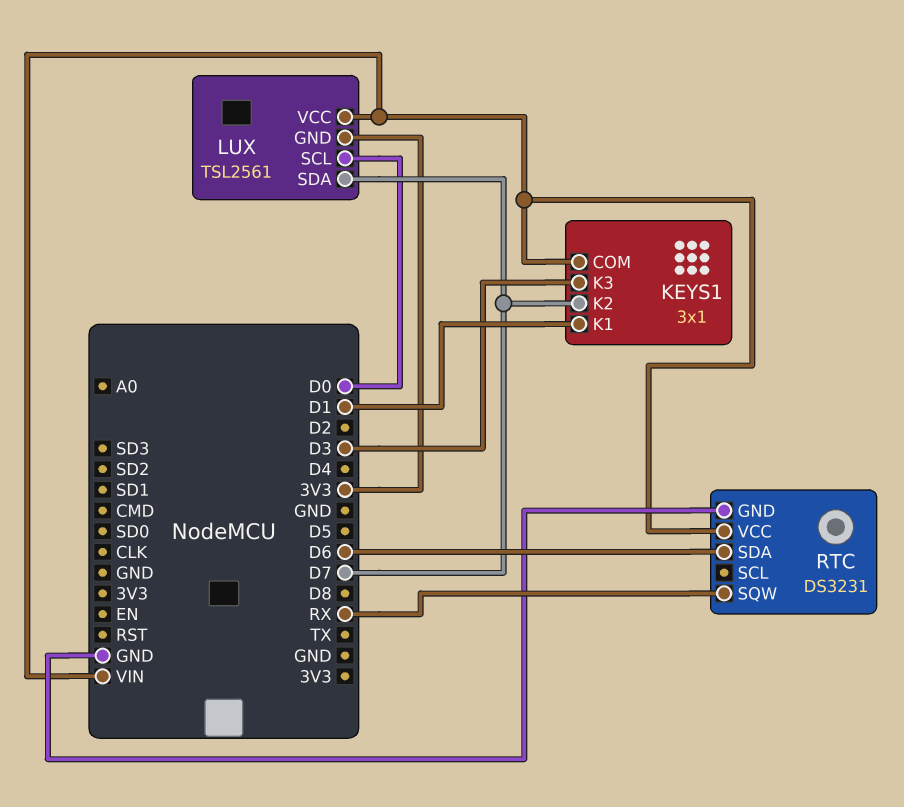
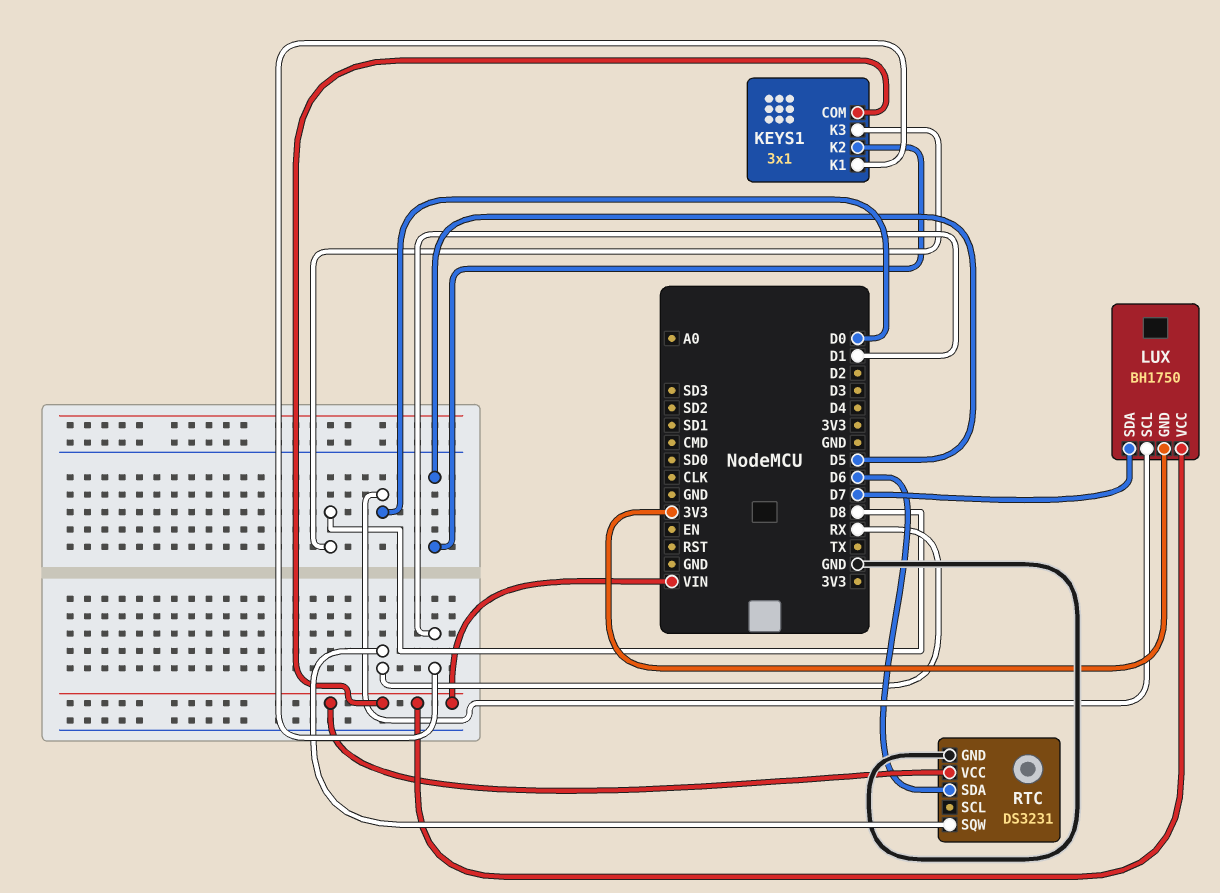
KEYS1 pin K2: D7 -> D5
KEYS1 pin K3: D3 -> D8
LUX: TSL2561 -> BH1750

